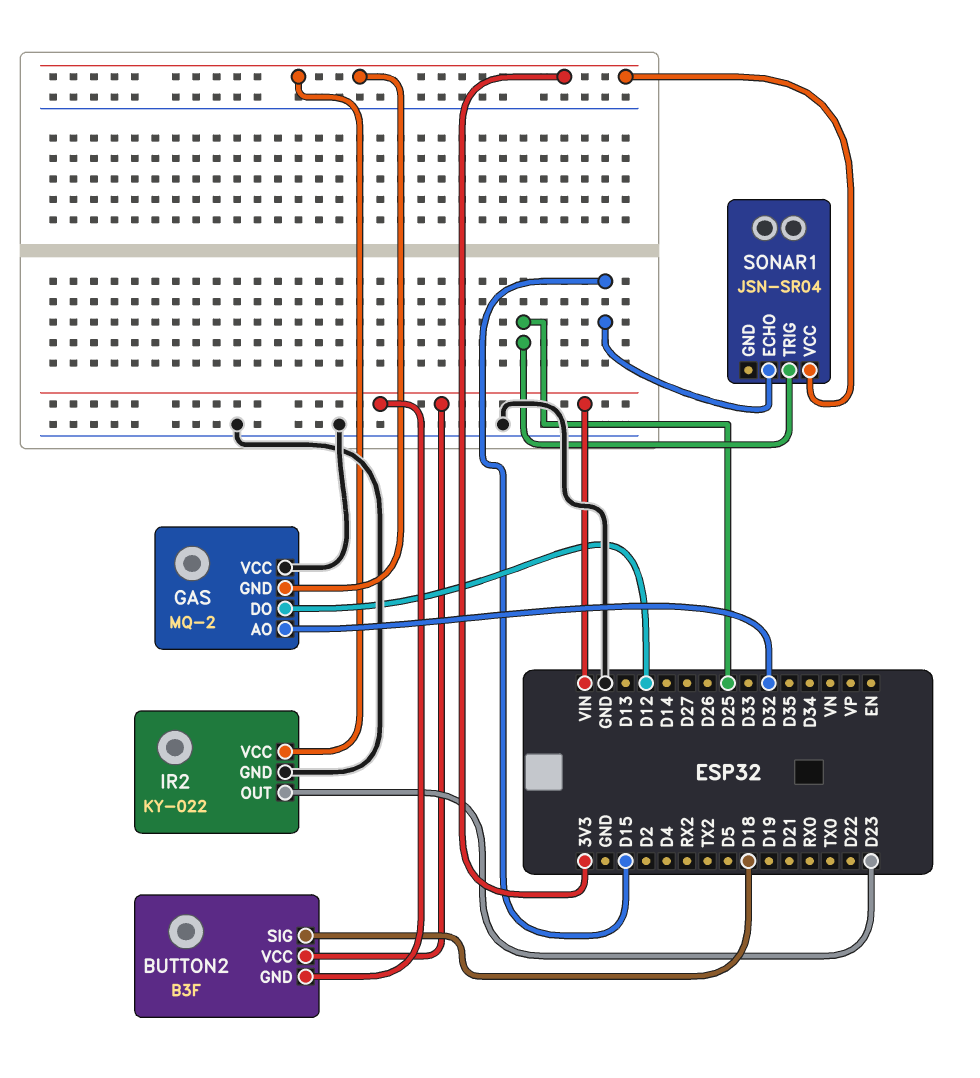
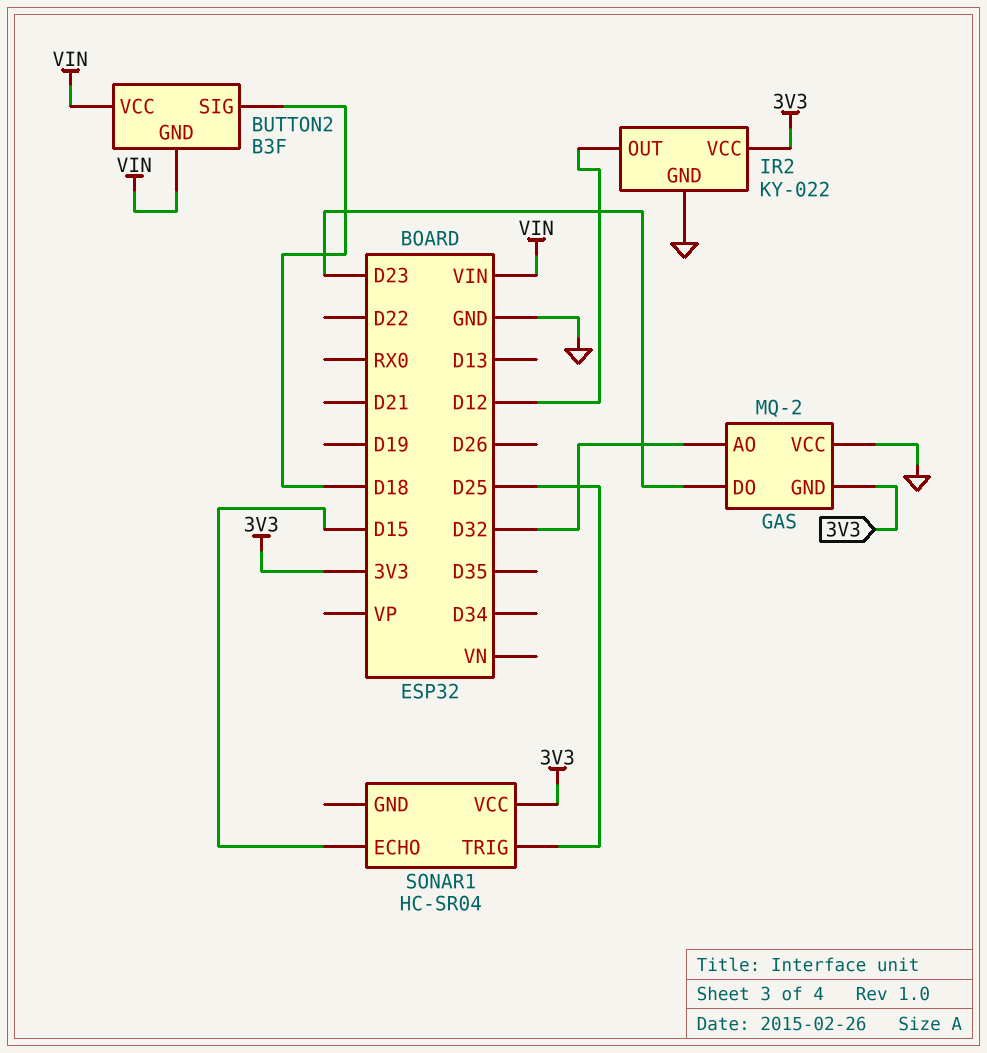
GAS pin DO: D12 -> D23
IR2 pin OUT: D23 -> D12
SONAR1: JSN-SR04 -> HC-SR04

